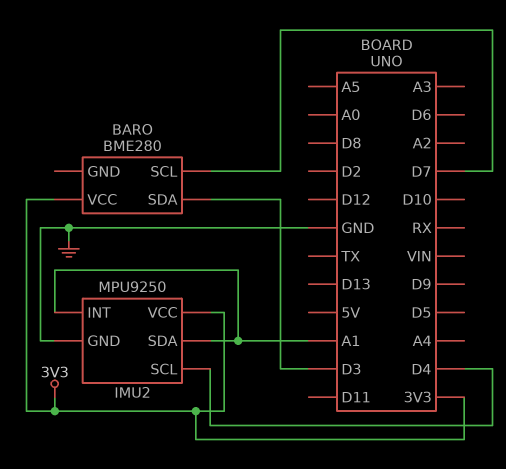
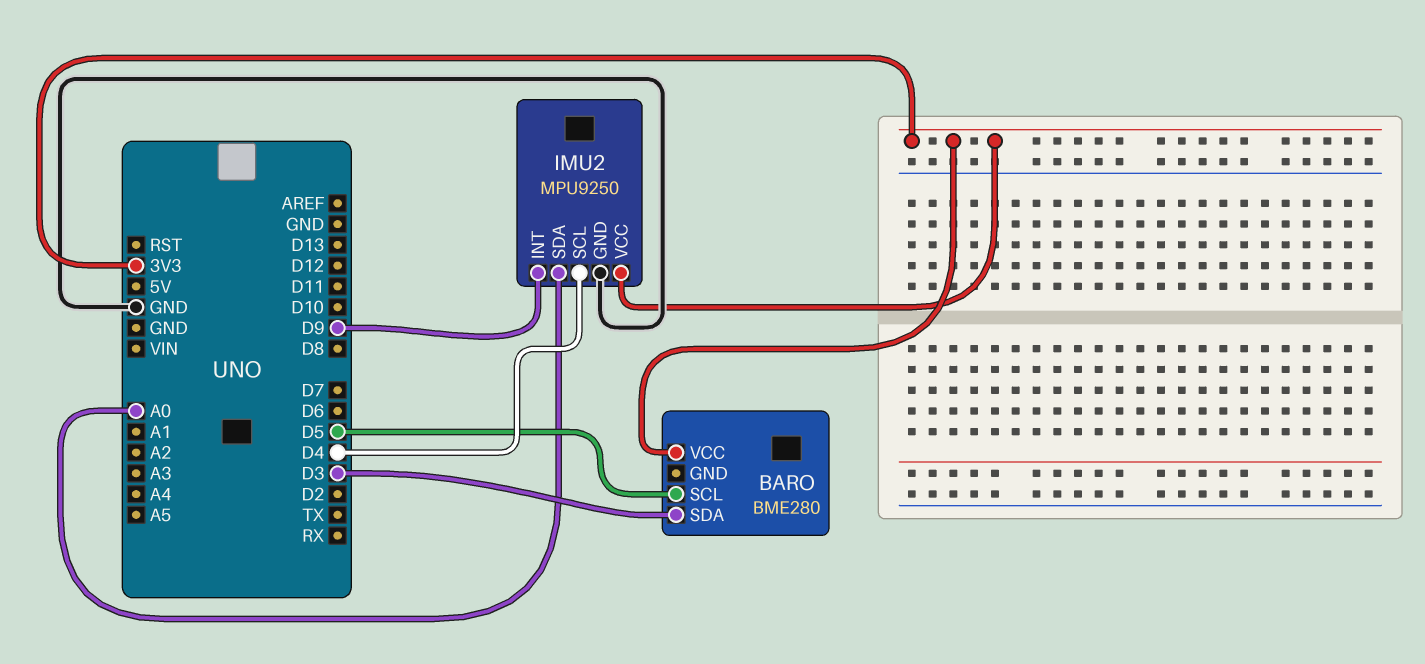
BARO pin SCL: D7 -> D5
IMU2 pin INT: A1 -> D9
IMU2 pin SDA: A1 -> A0

